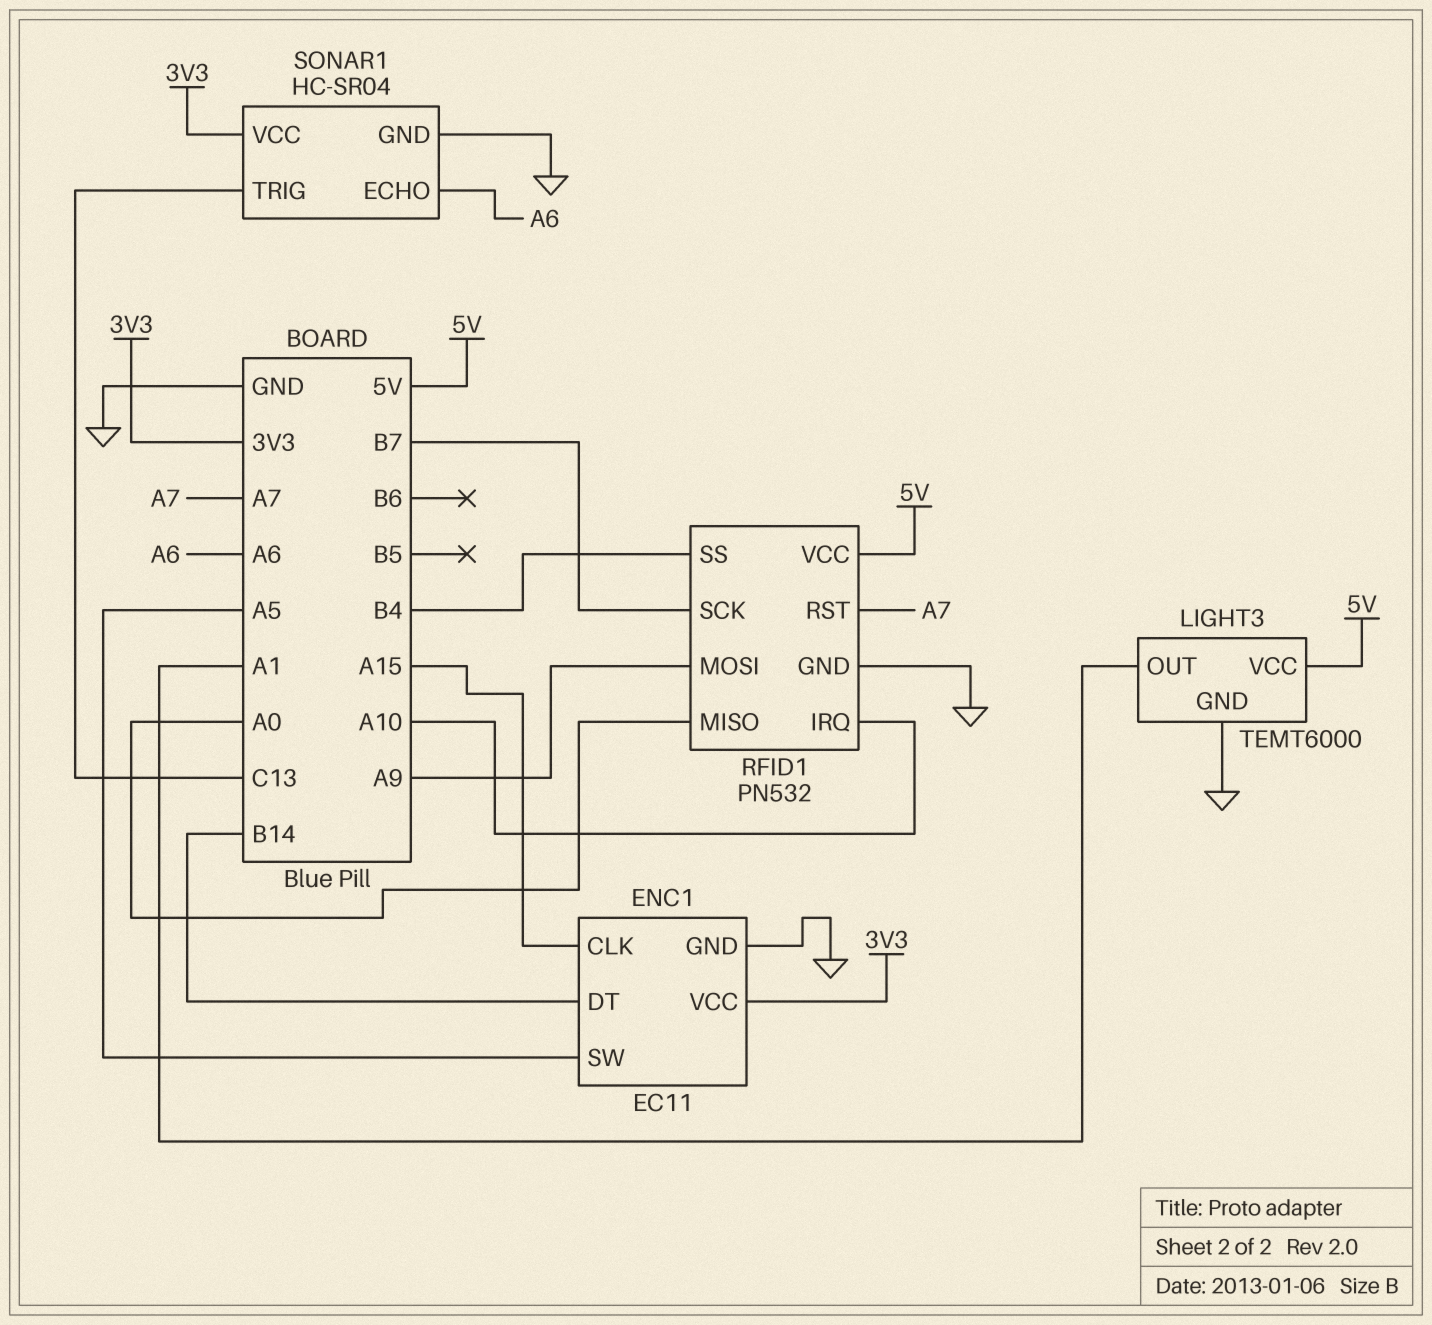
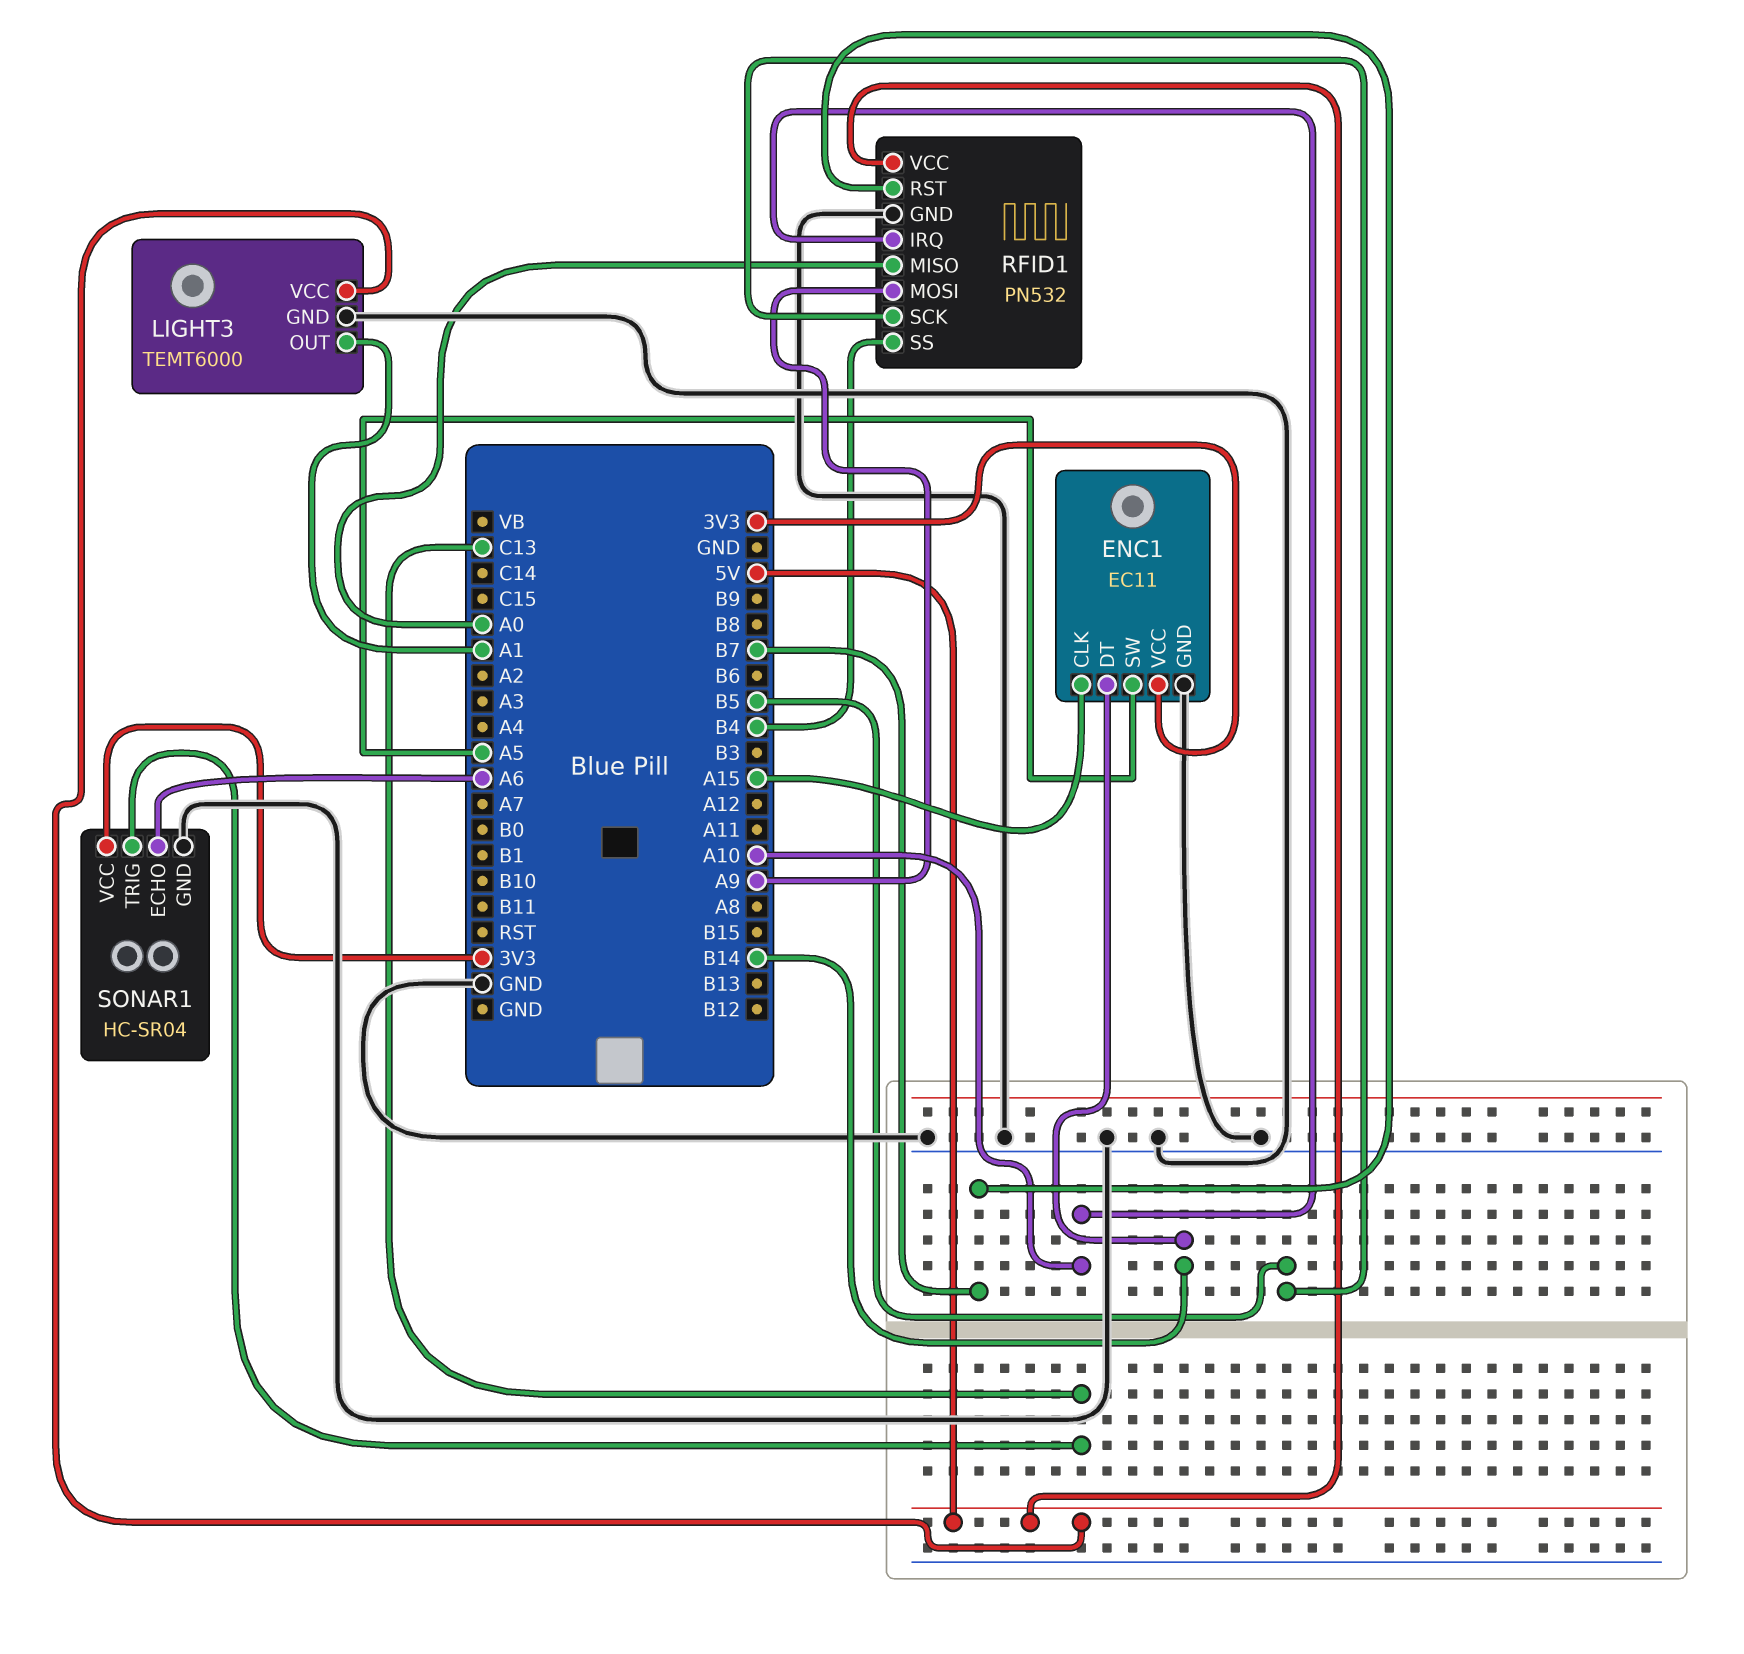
RFID1 pin RST: A7 -> B7
RFID1 pin SCK: B7 -> B5

